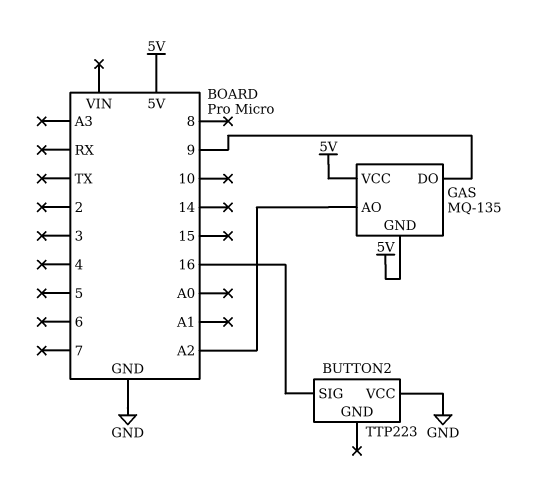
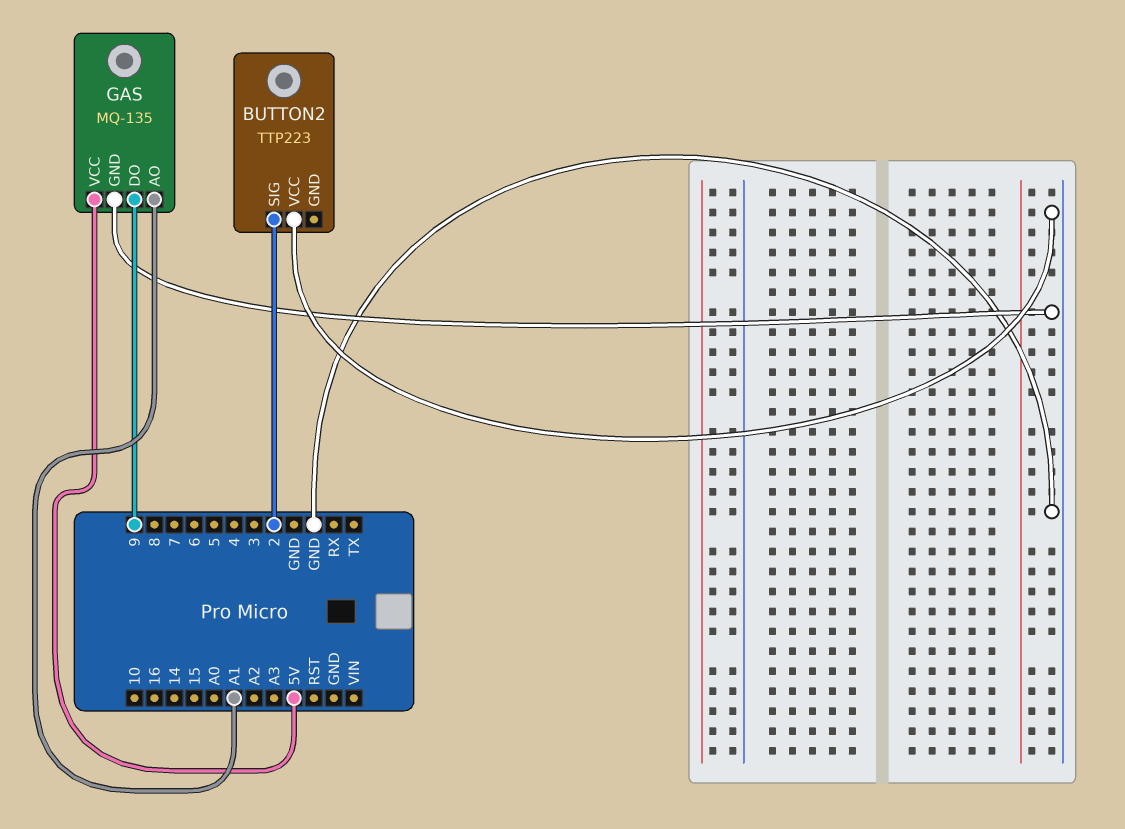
BUTTON2 pin SIG: 16 -> 2
GAS pin AO: A2 -> A1
GAS pin GND: 5V -> GND

